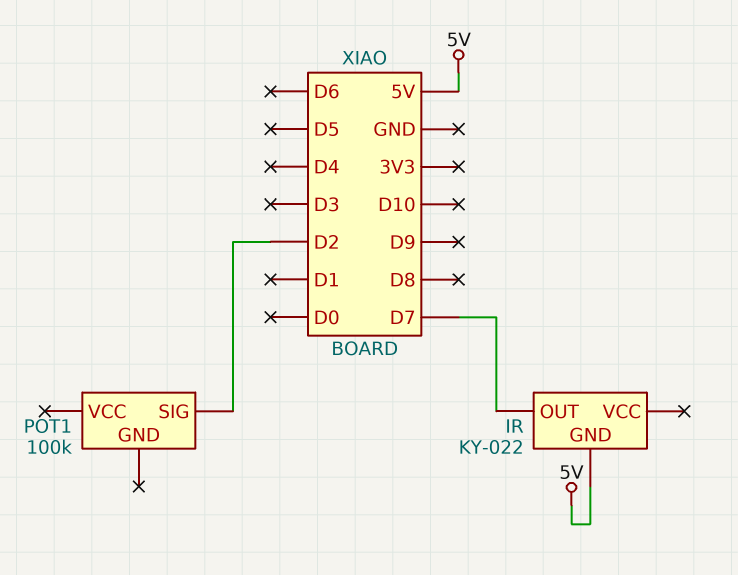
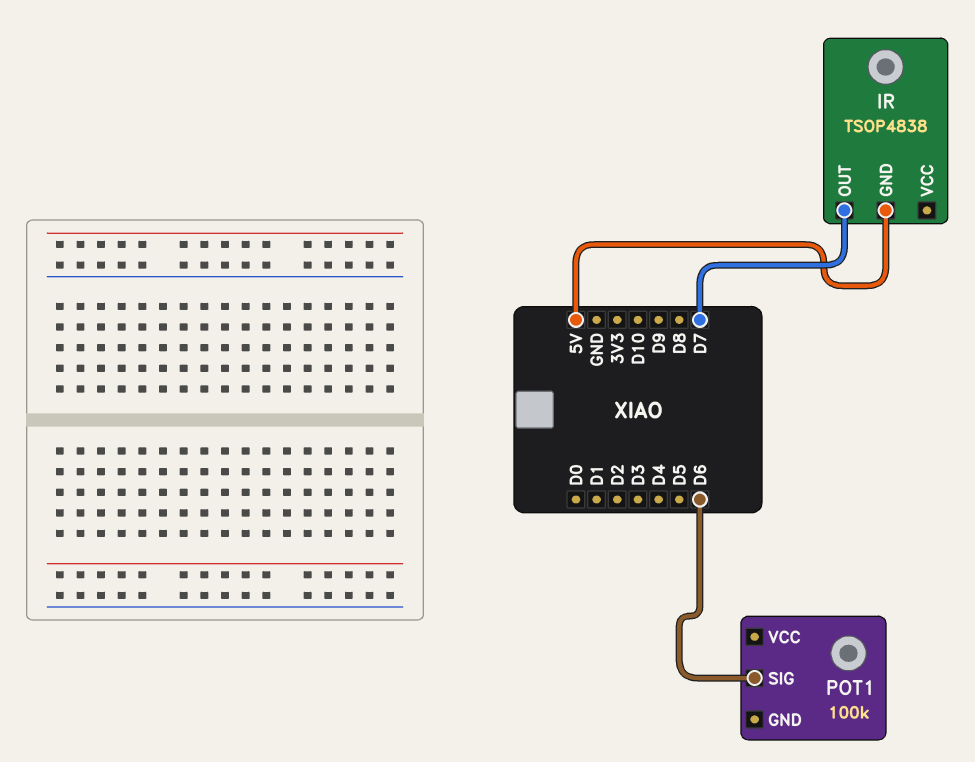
IR: KY-022 -> TSOP4838
POT1 pin SIG: D2 -> D6

